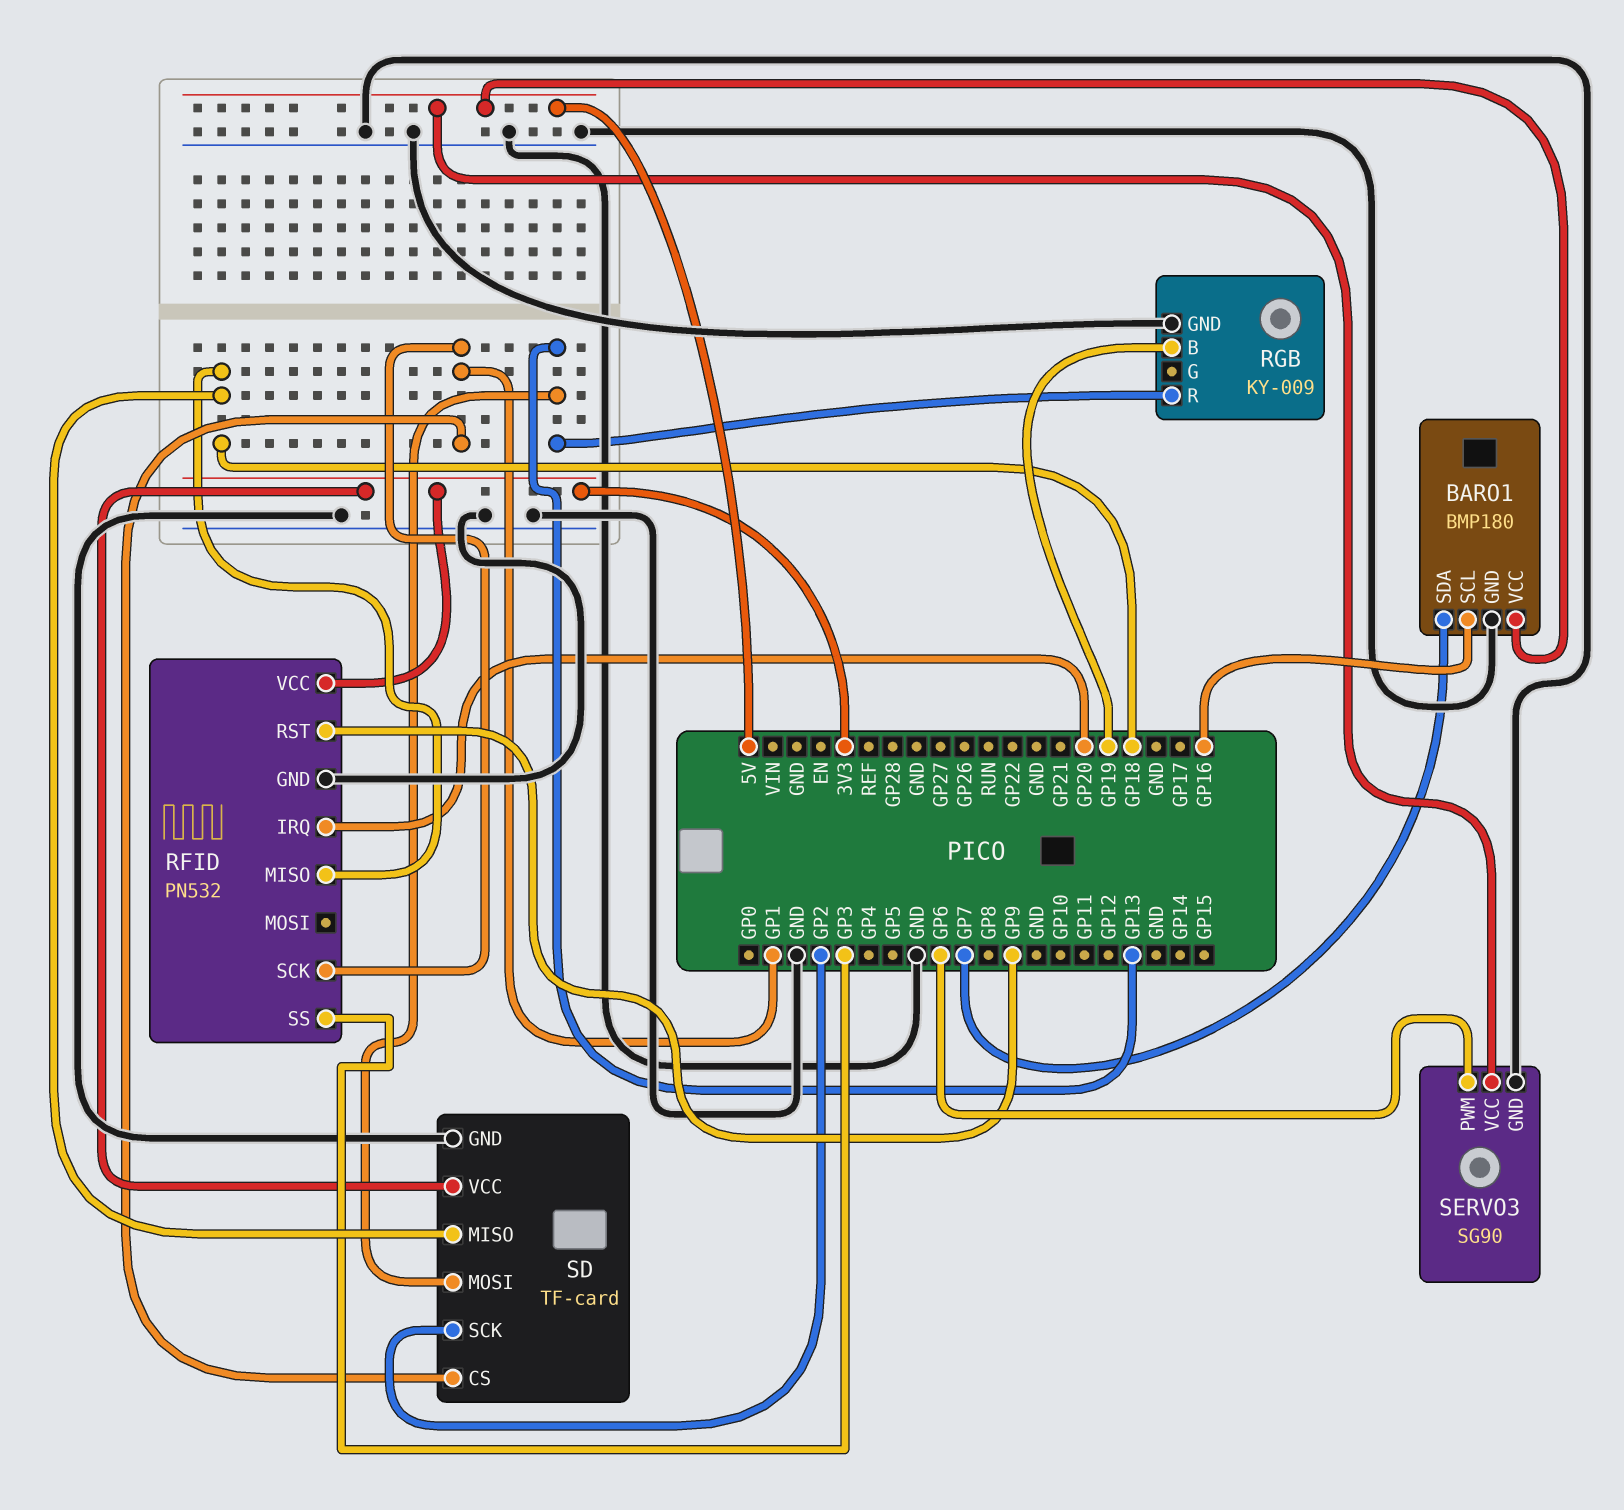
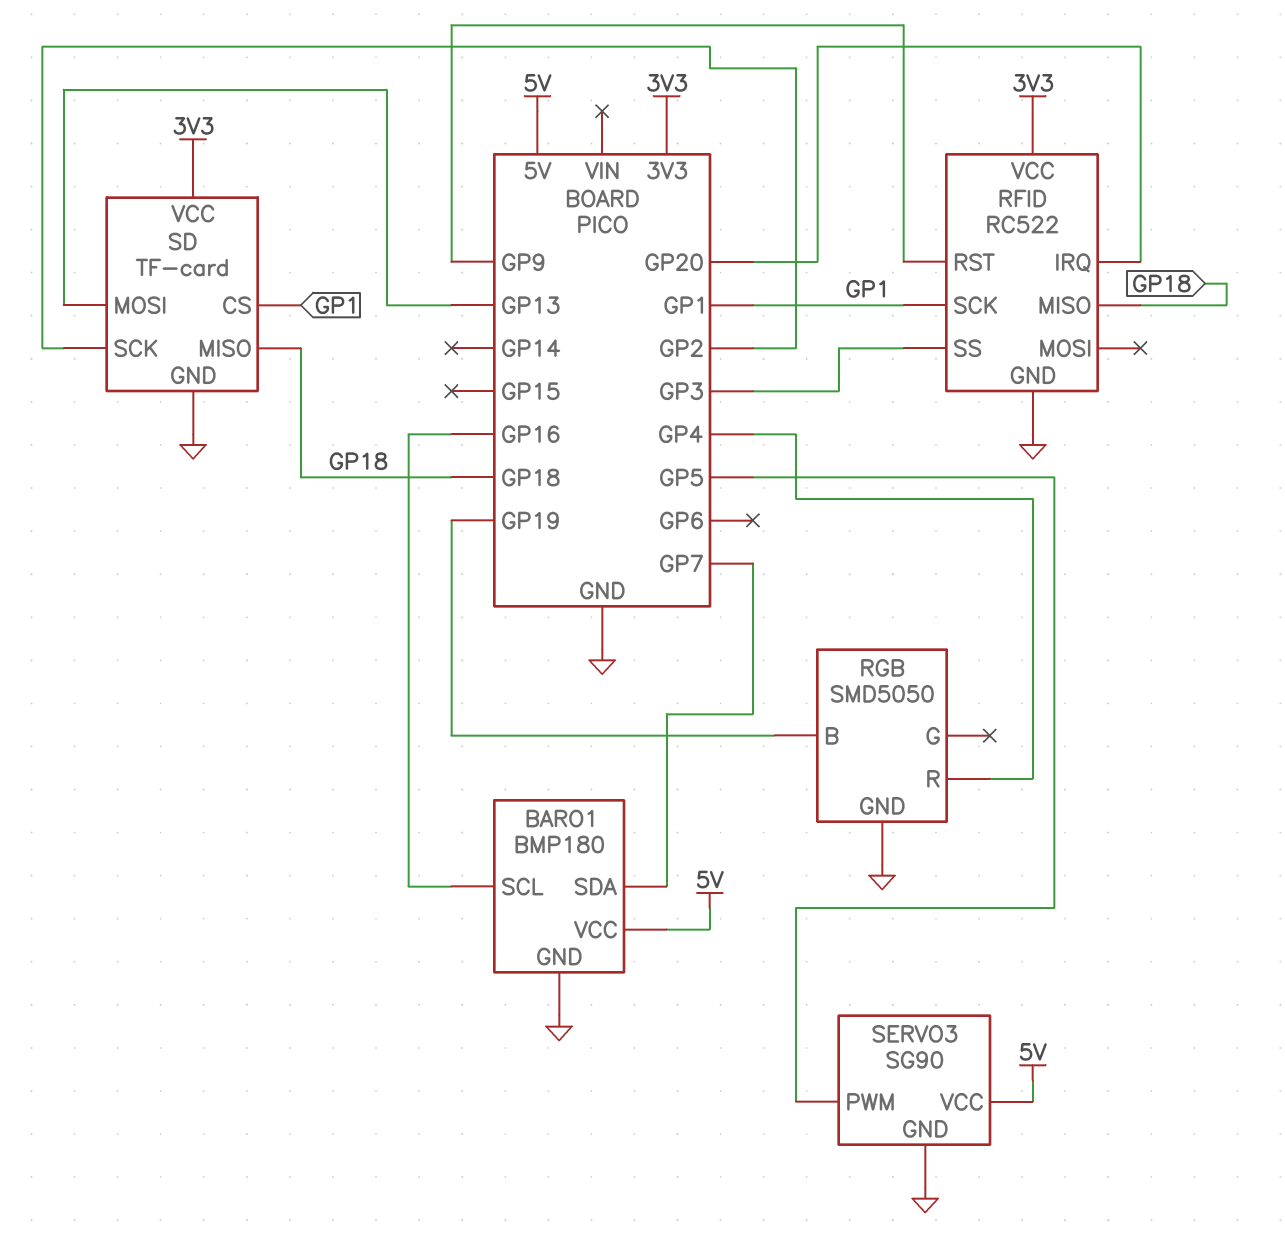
RFID: PN532 -> RC522
RGB: KY-009 -> SMD5050
RGB pin R: GP13 -> GP4
SERVO3 pin PWM: GP6 -> GP5

